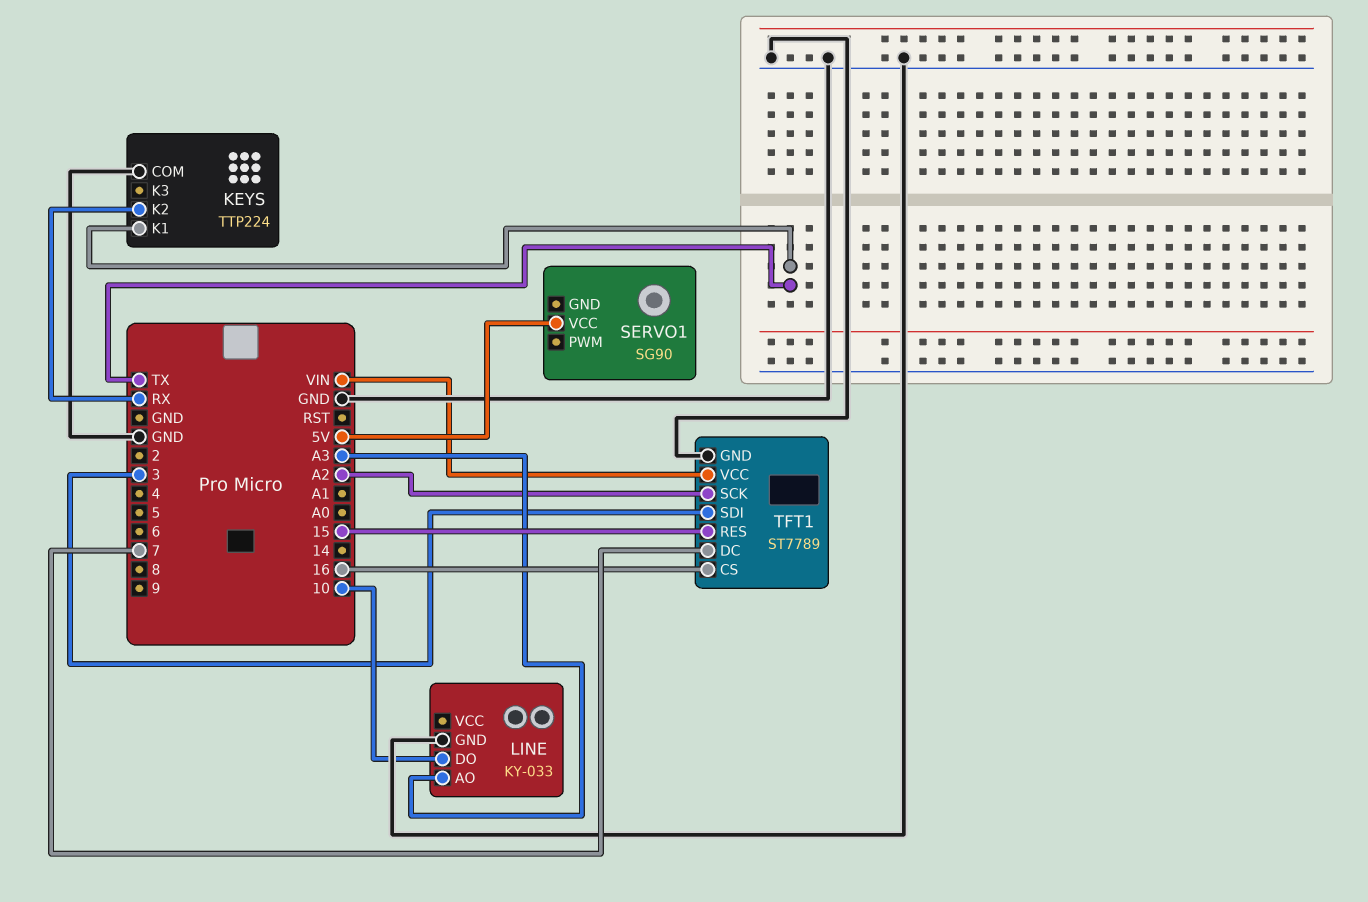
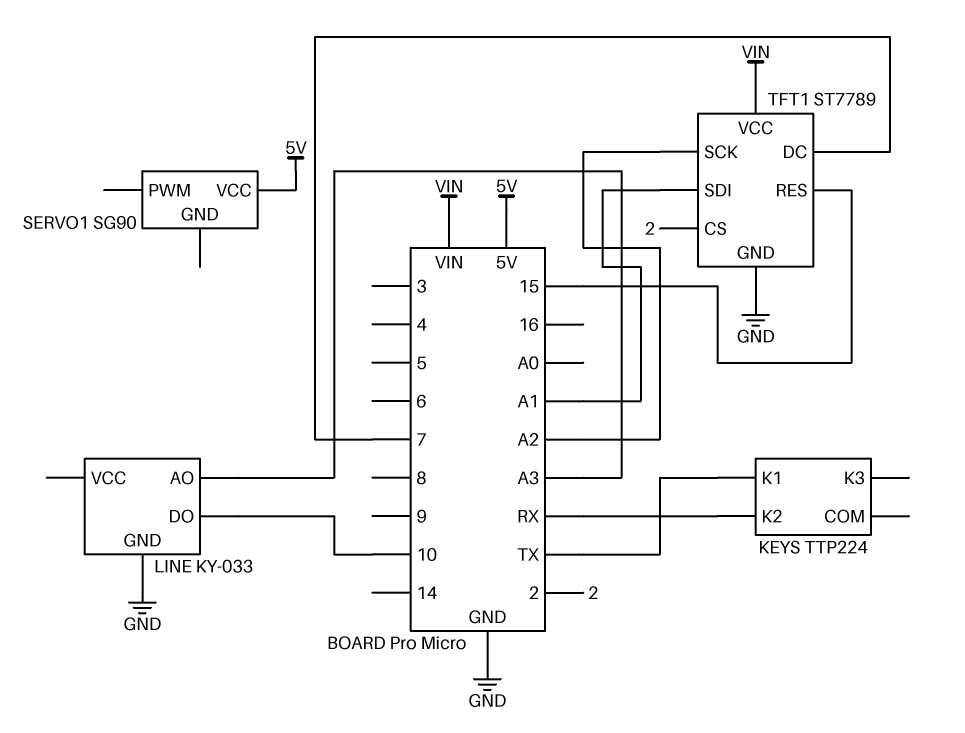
KEYS pin COM: GND -> none
TFT1 pin CS: 16 -> 2
TFT1 pin SDI: 3 -> A1

